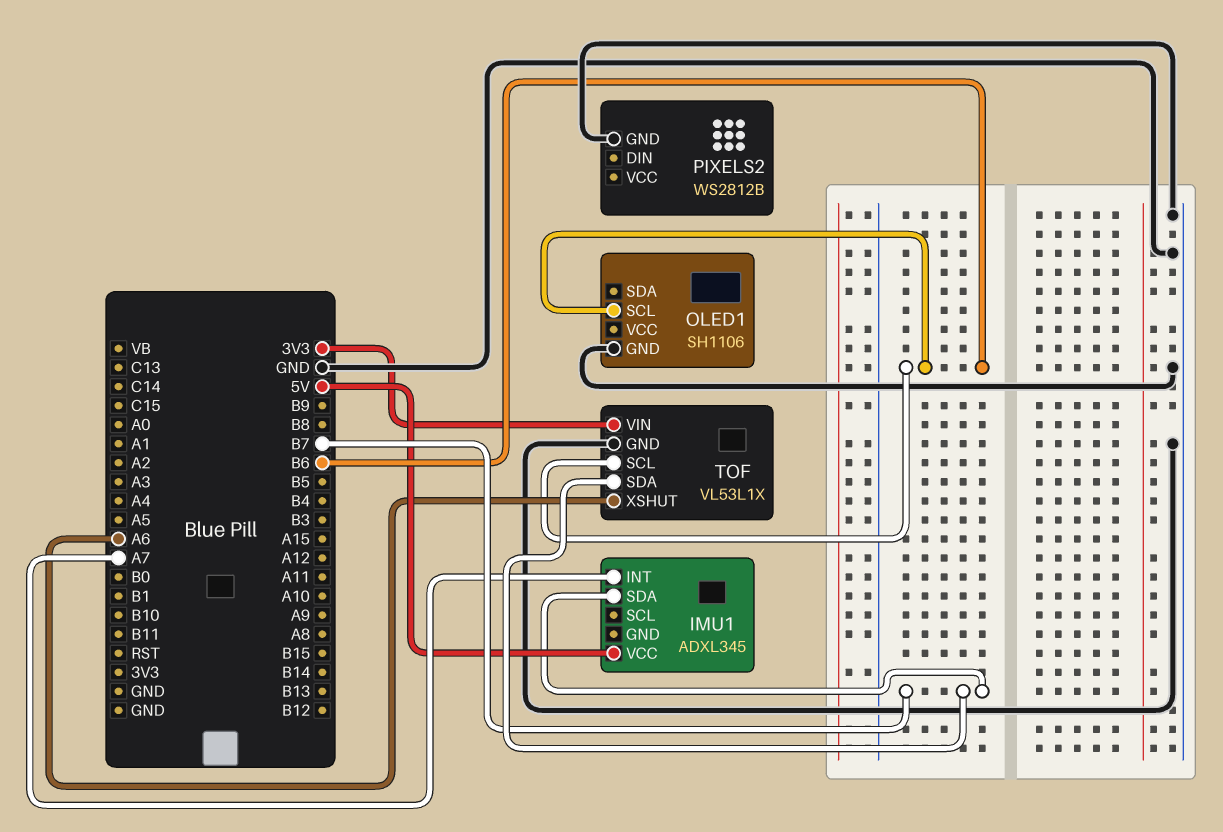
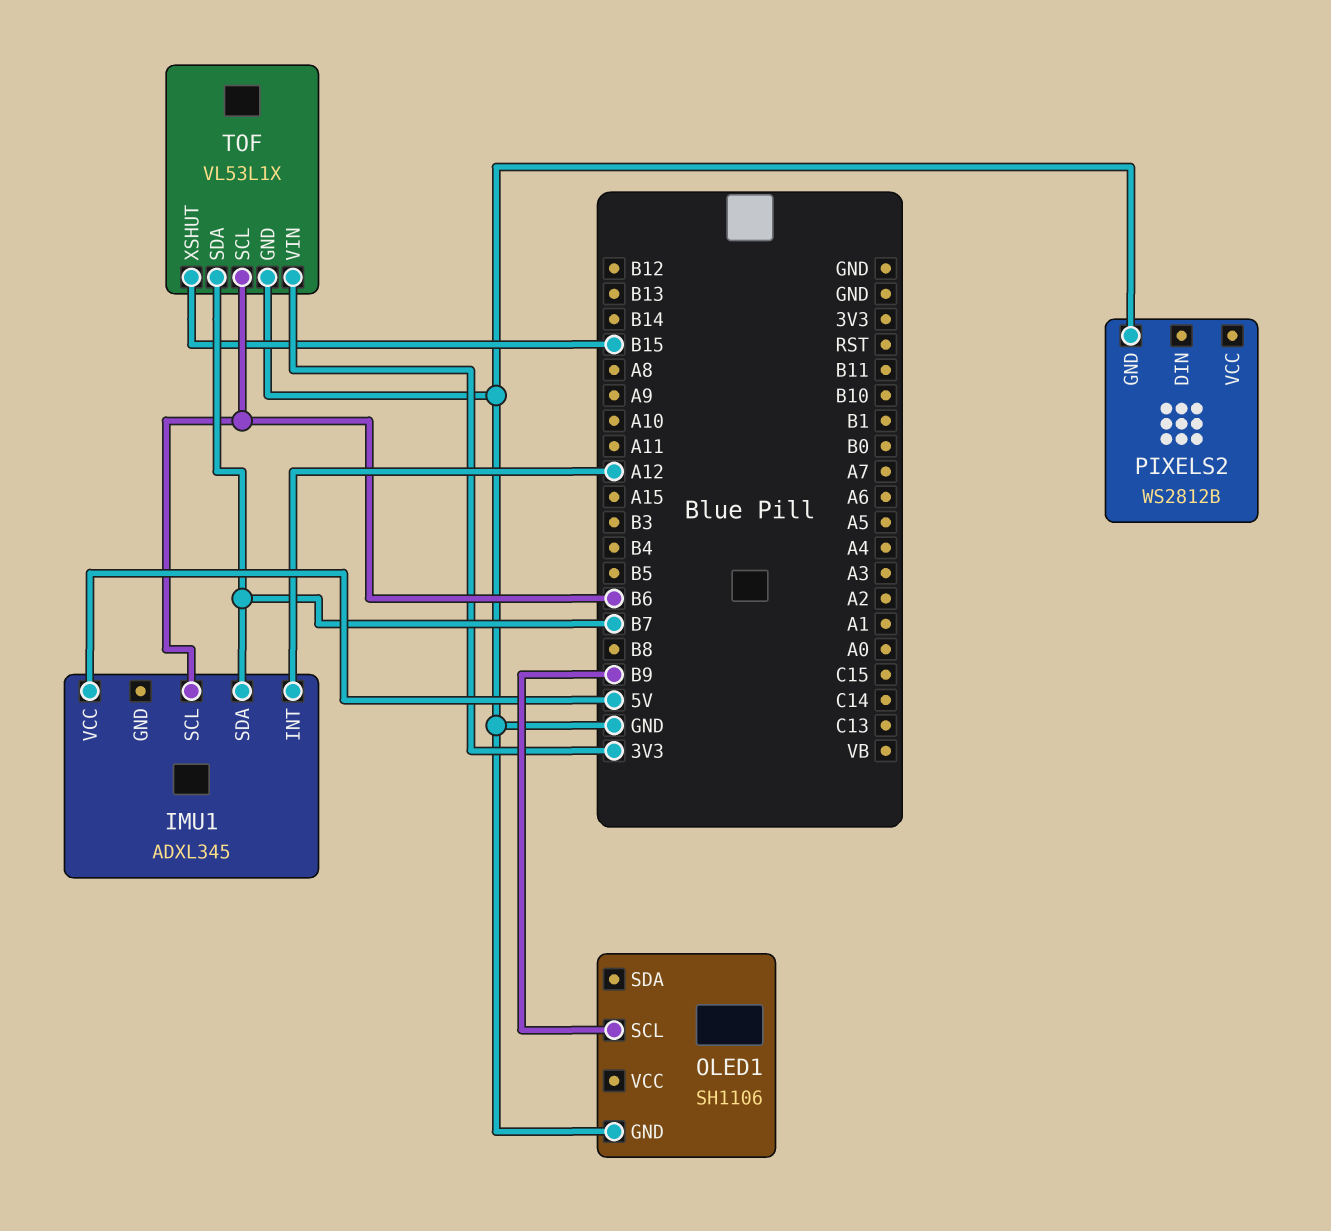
IMU1 pin INT: A7 -> A12
IMU1 pin SCL: none -> B6
OLED1 pin SCL: B6 -> B9
TOF pin XSHUT: A6 -> B15

